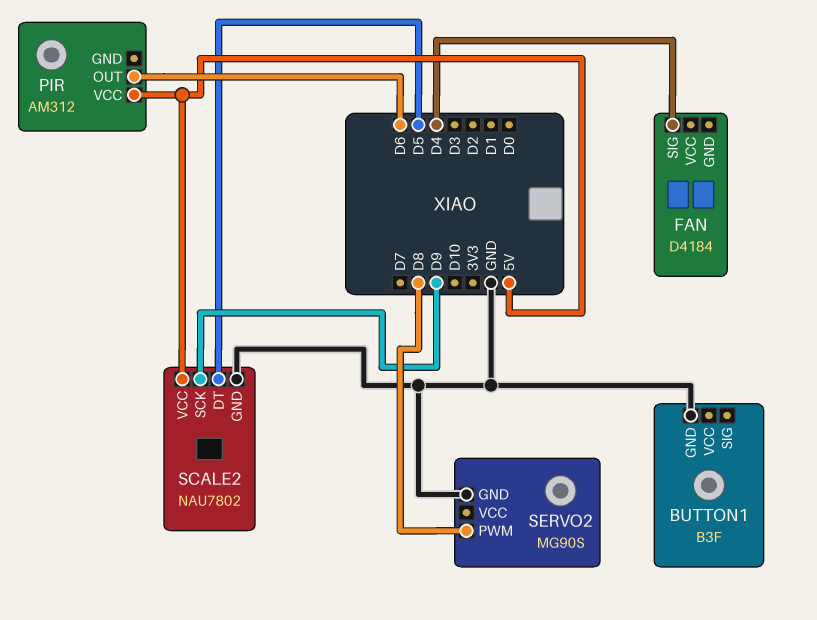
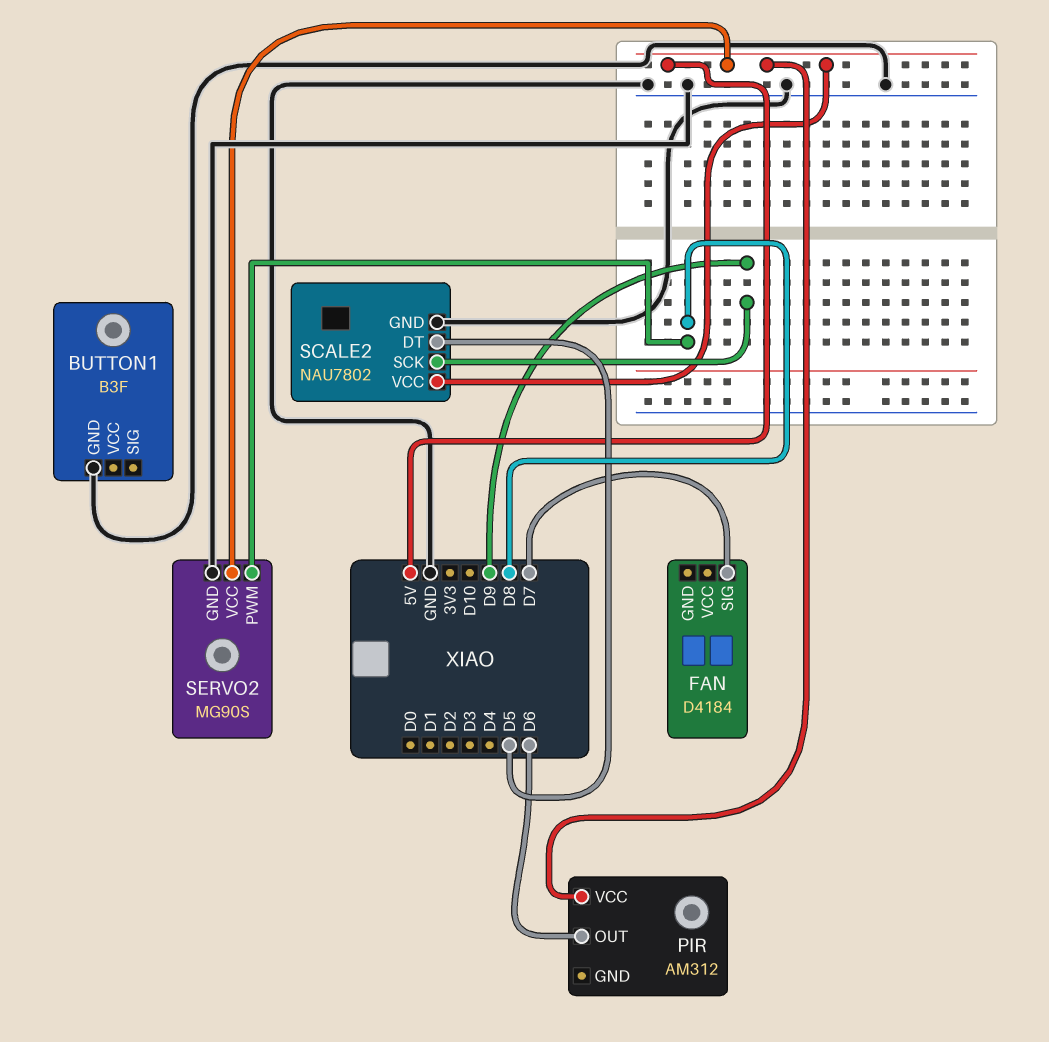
FAN pin SIG: D4 -> D7
SERVO2 pin VCC: none -> 5V

